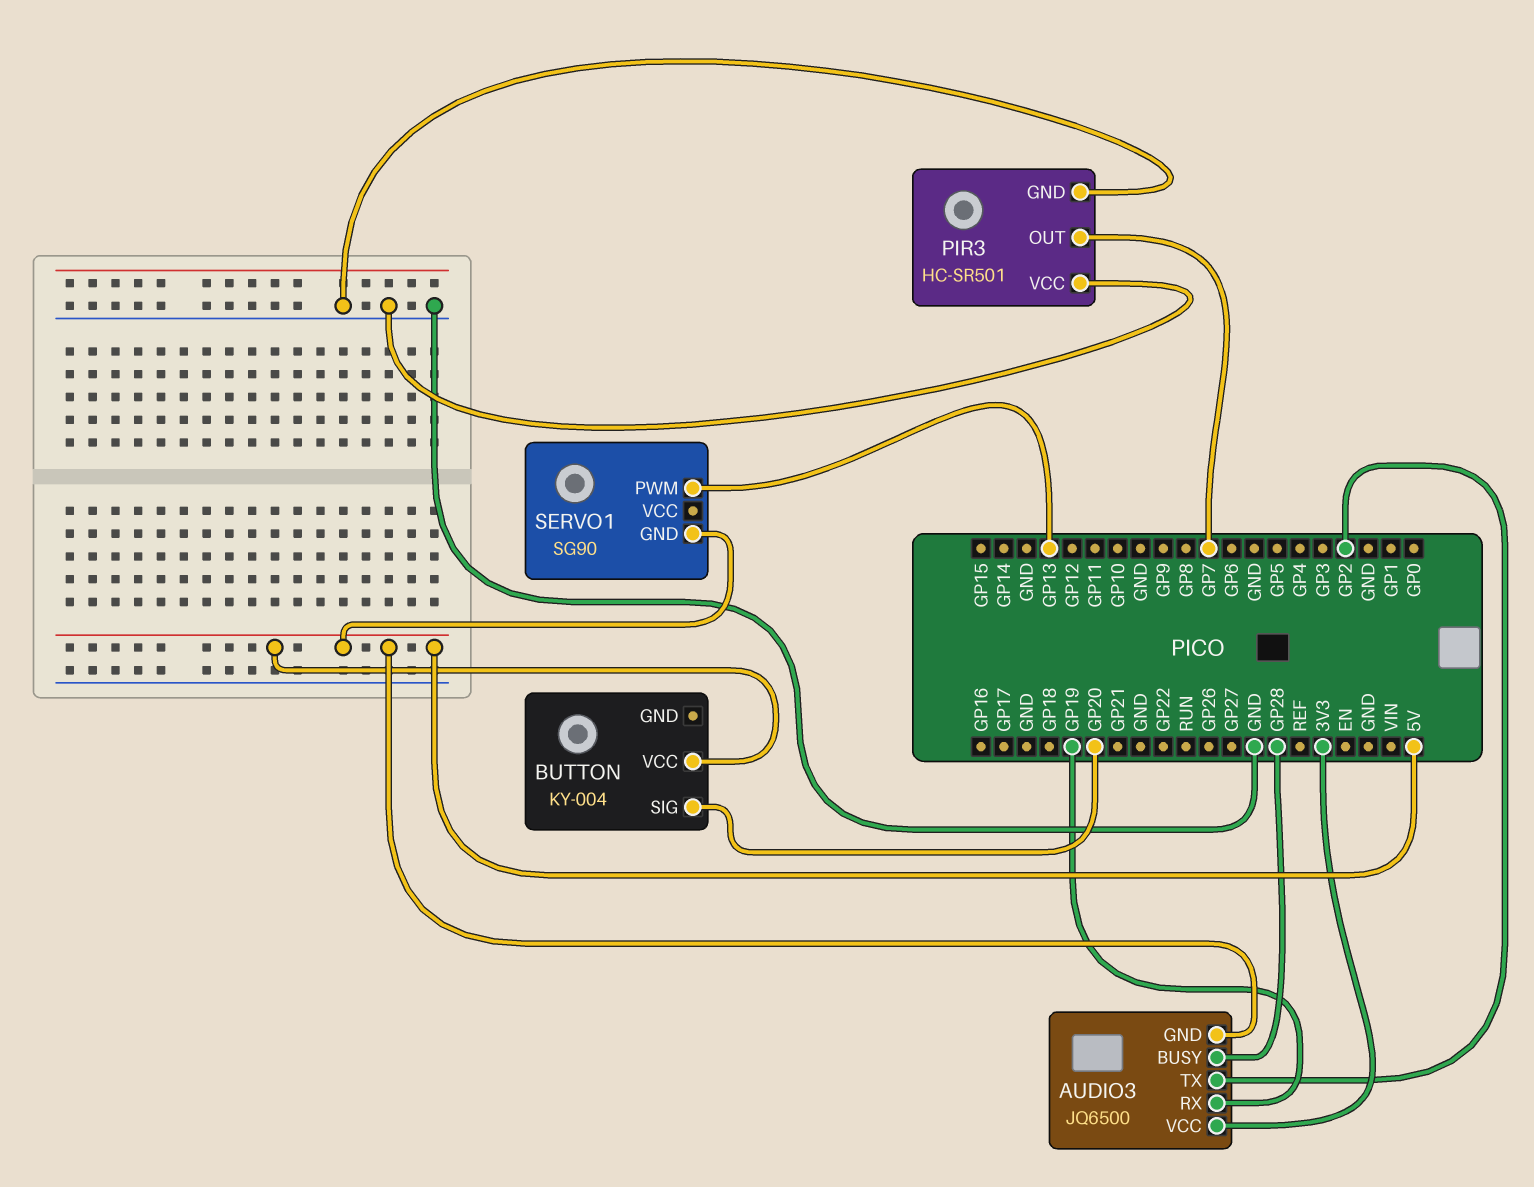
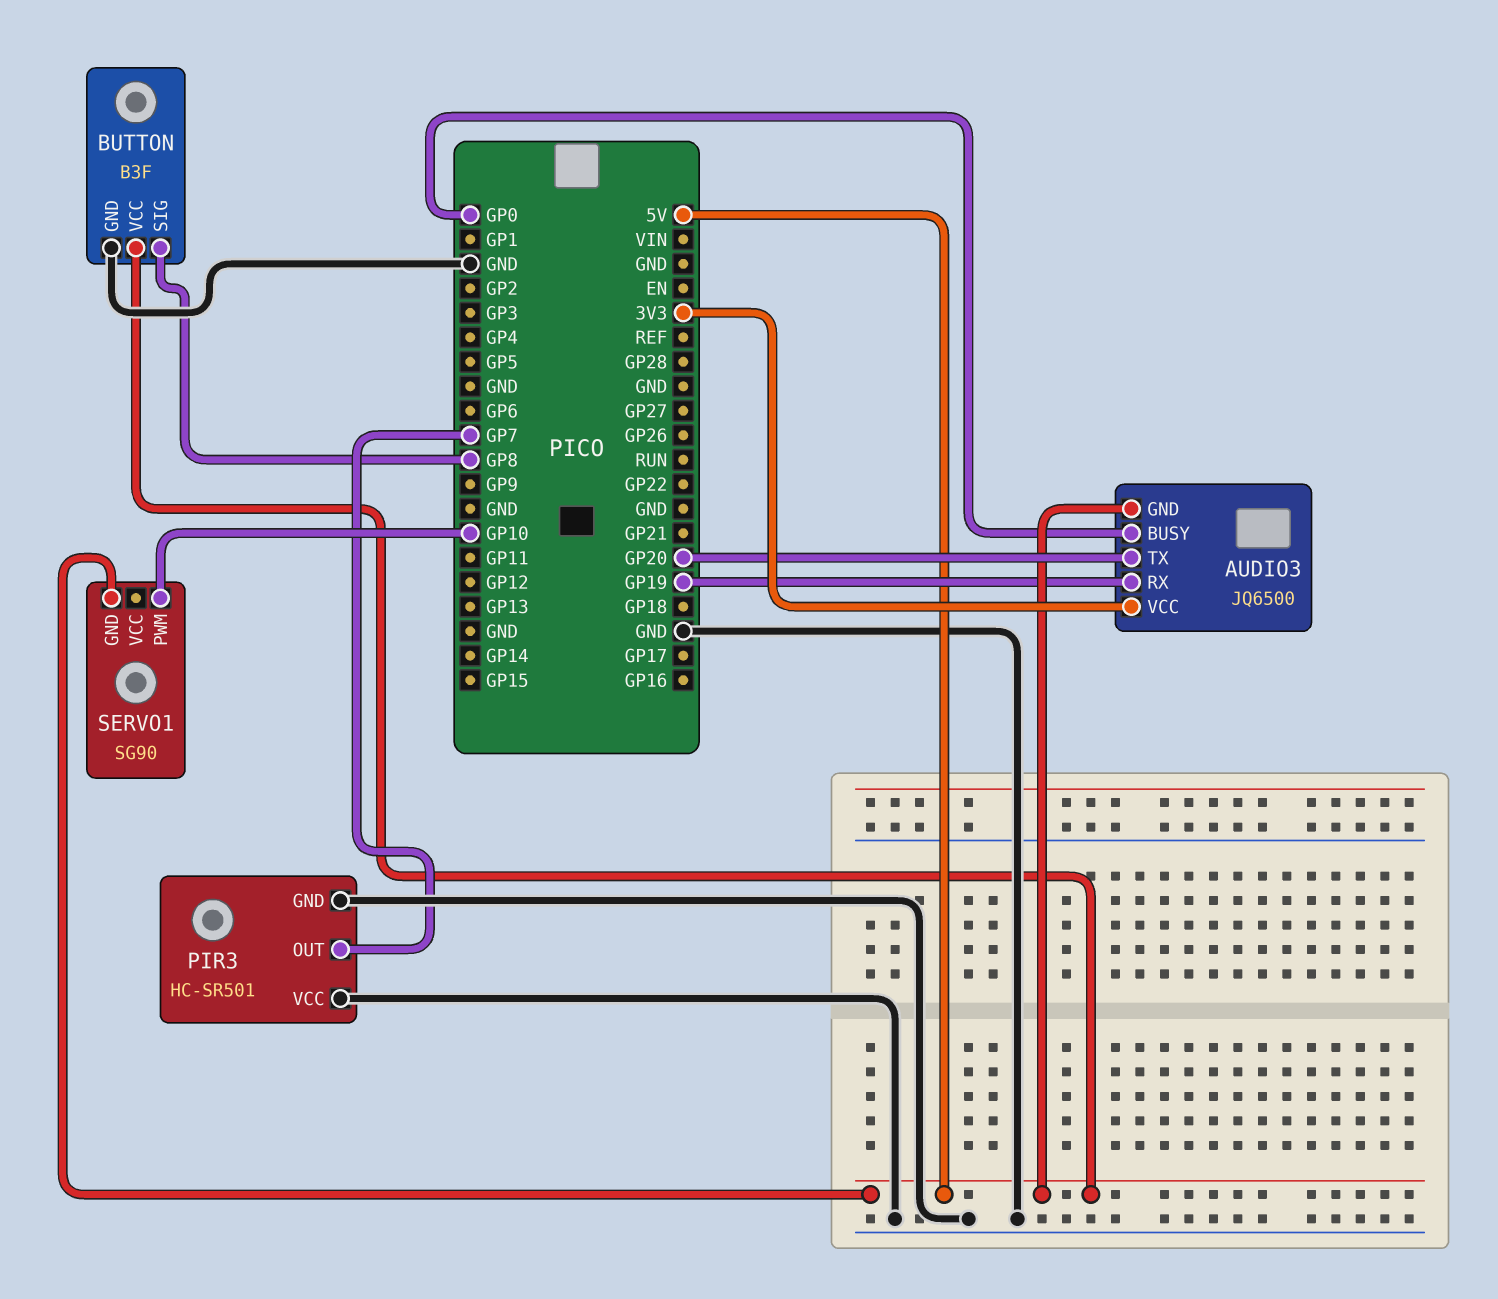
AUDIO3 pin BUSY: GP28 -> GP0
AUDIO3 pin TX: GP2 -> GP20
BUTTON: KY-004 -> B3F
BUTTON pin GND: none -> GND
BUTTON pin SIG: GP20 -> GP8
SERVO1 pin PWM: GP13 -> GP10

